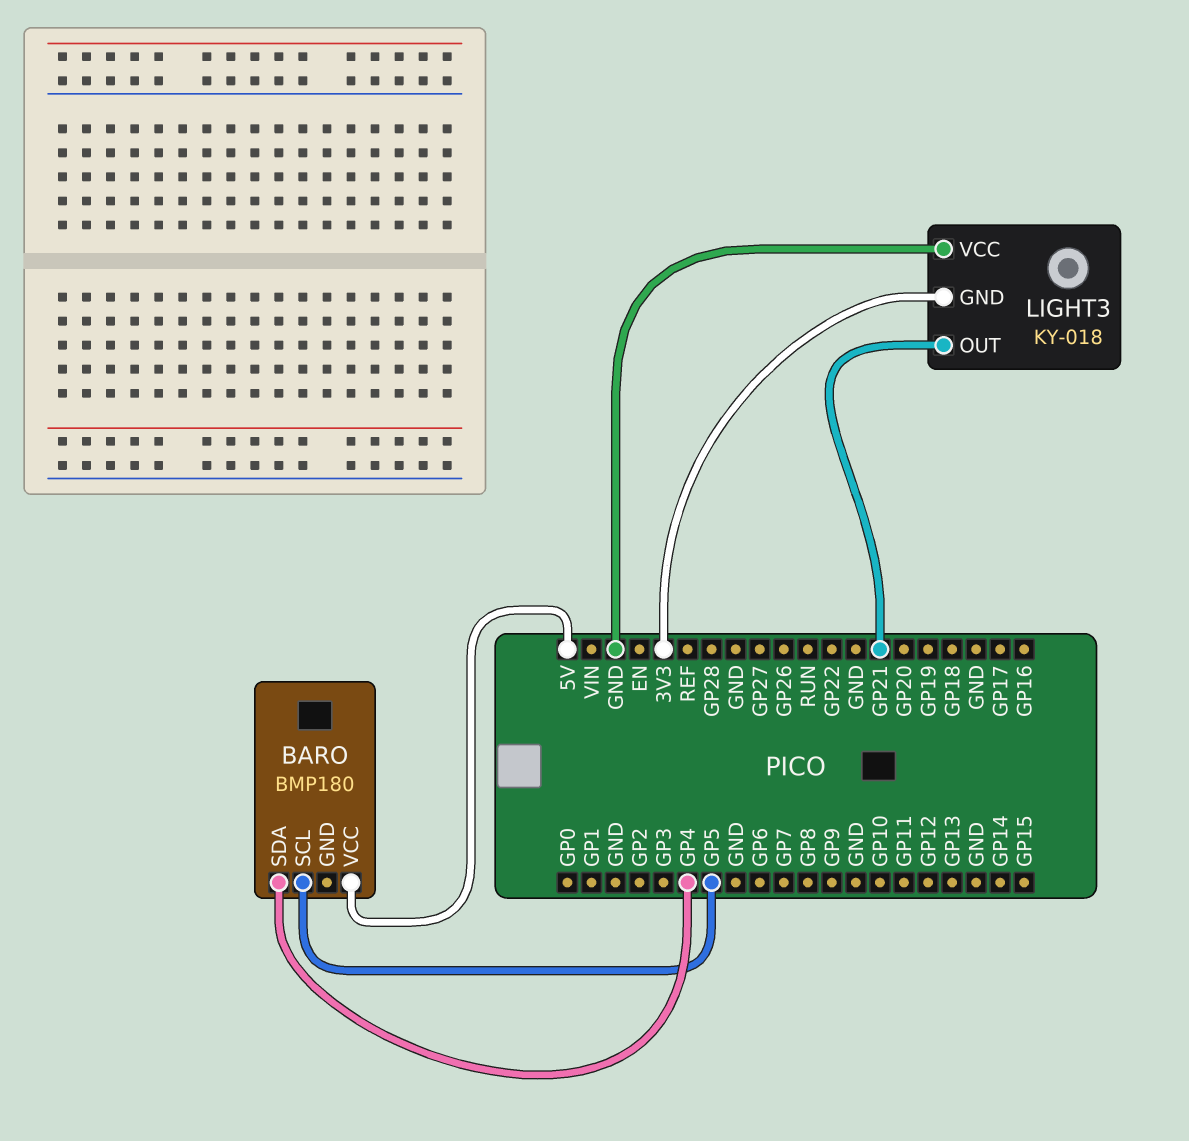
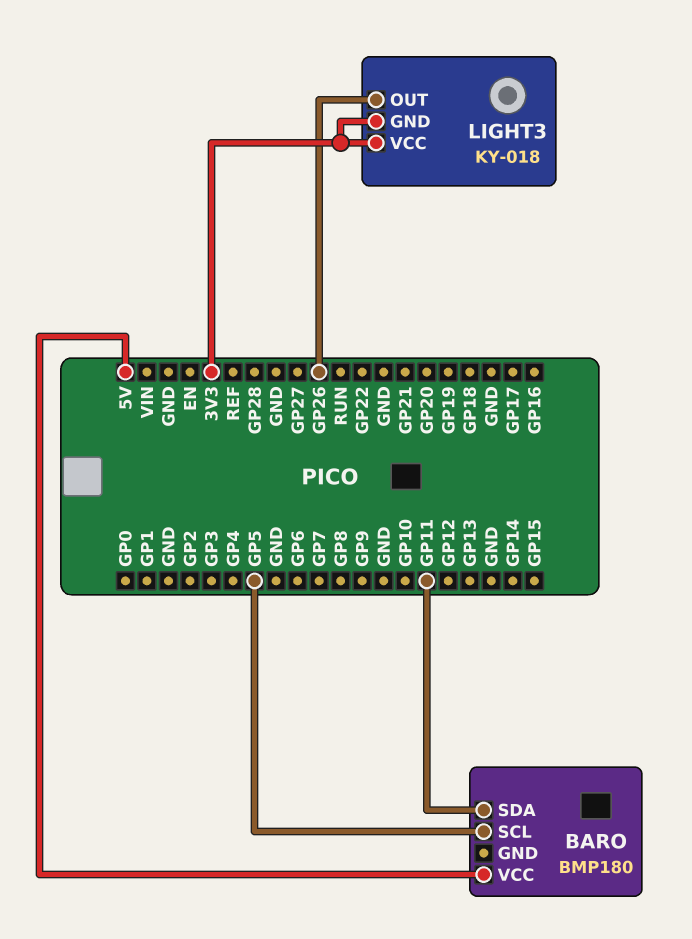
BARO pin SDA: GP4 -> GP11
LIGHT3 pin OUT: GP21 -> GP26
LIGHT3 pin VCC: GND -> 3V3

